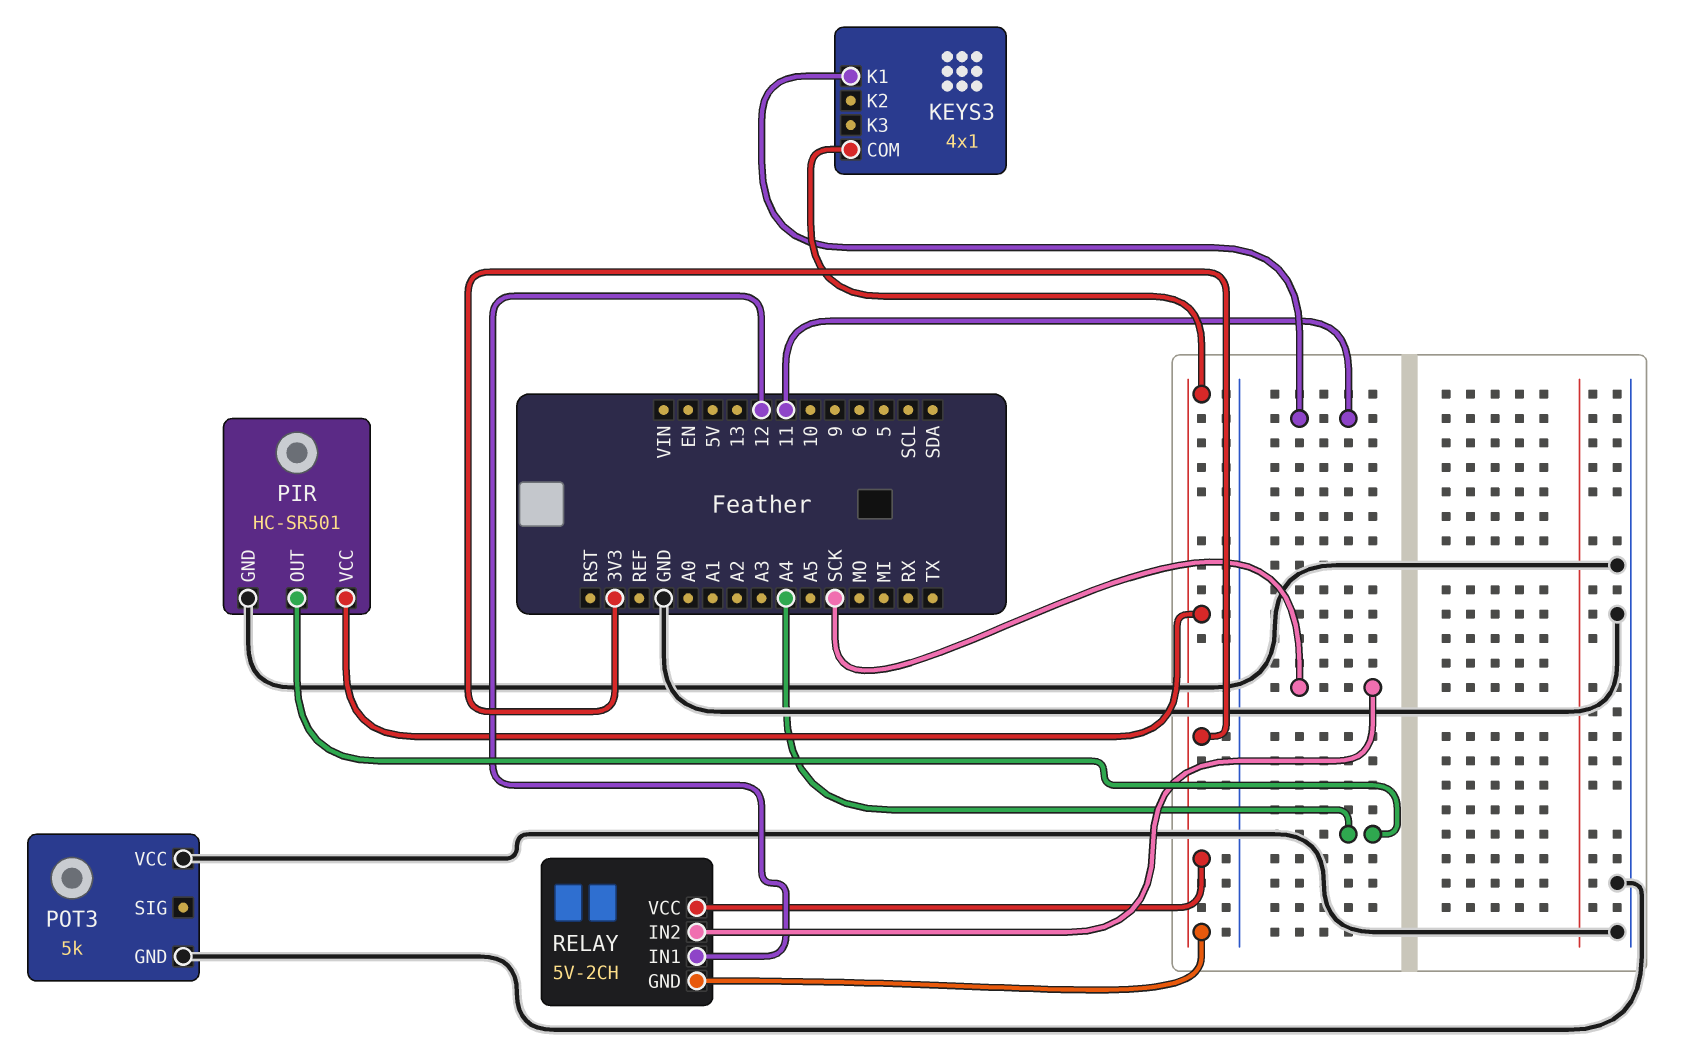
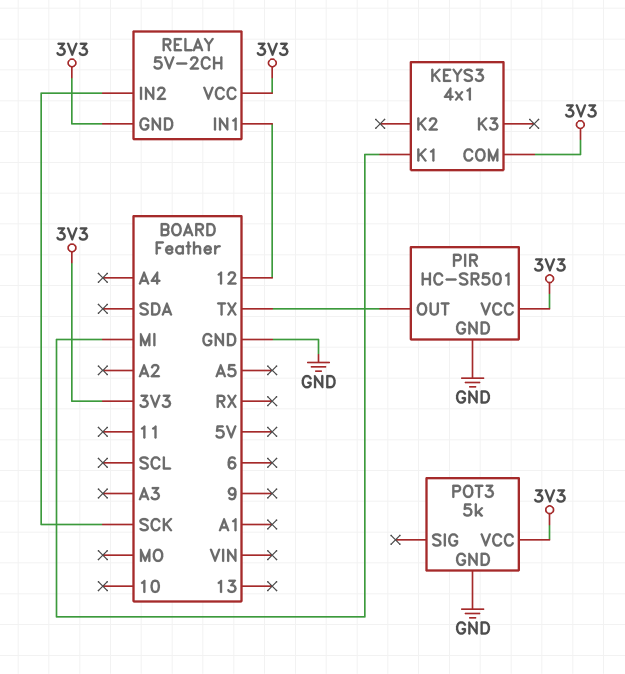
KEYS3 pin K1: 11 -> MI
PIR pin OUT: A4 -> TX
POT3 pin VCC: GND -> 3V3

